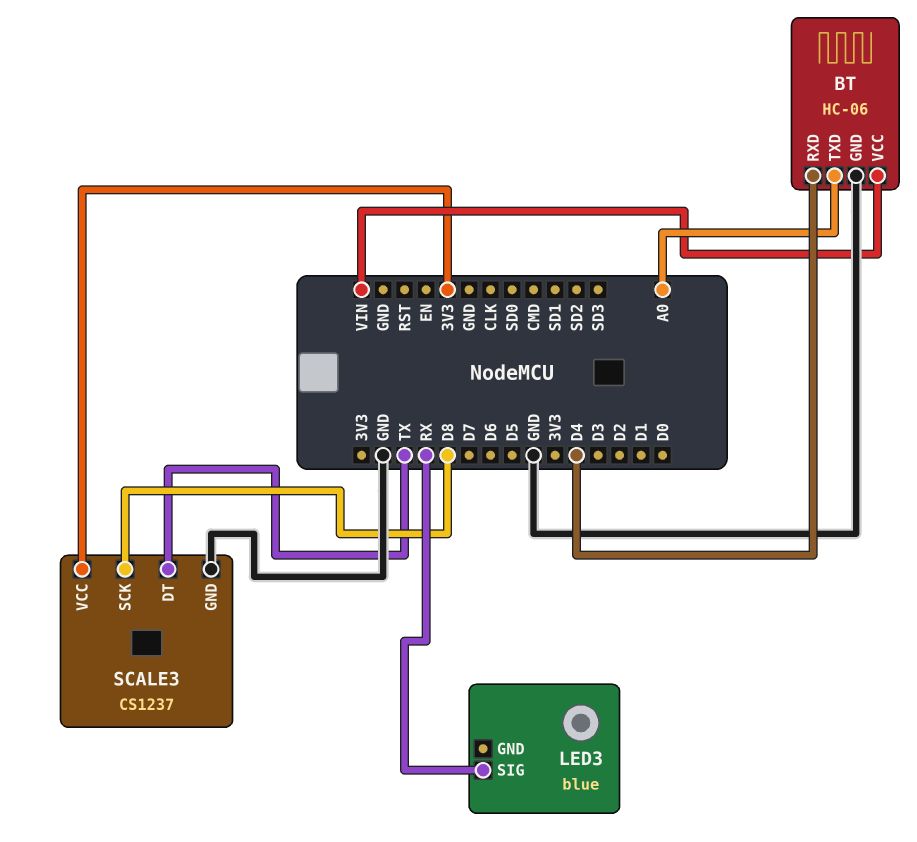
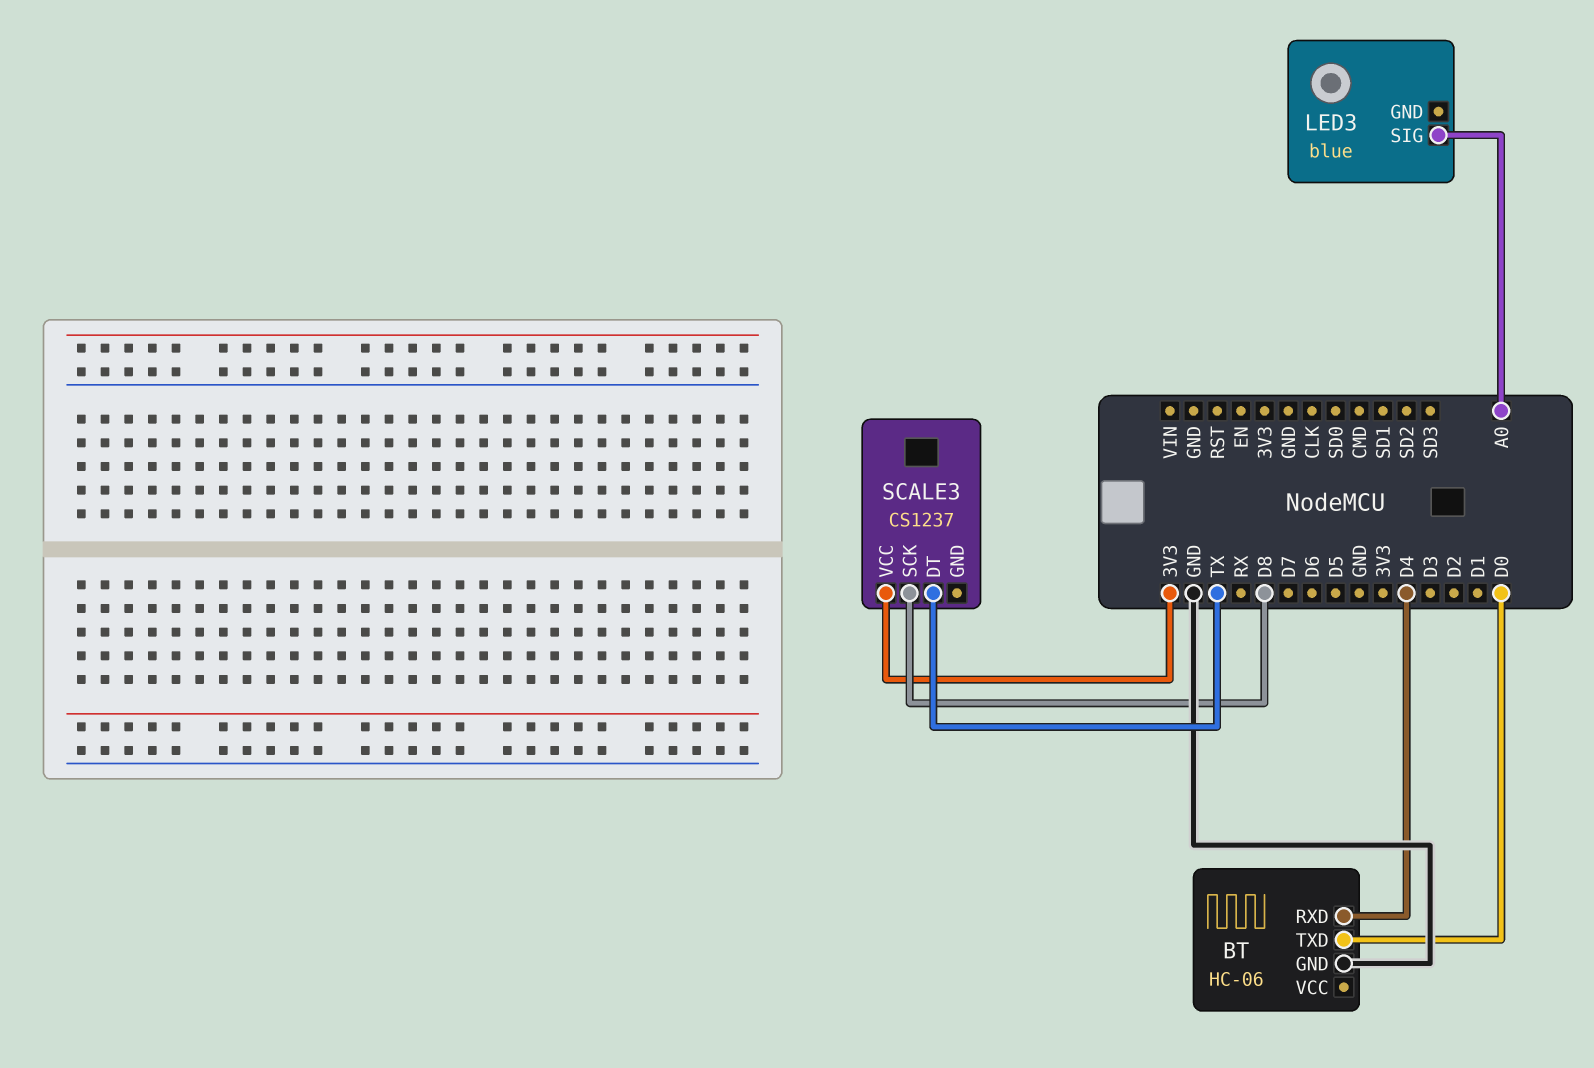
BT pin TXD: A0 -> D0
BT pin VCC: VIN -> none
LED3 pin SIG: RX -> A0
SCALE3 pin GND: GND -> none

